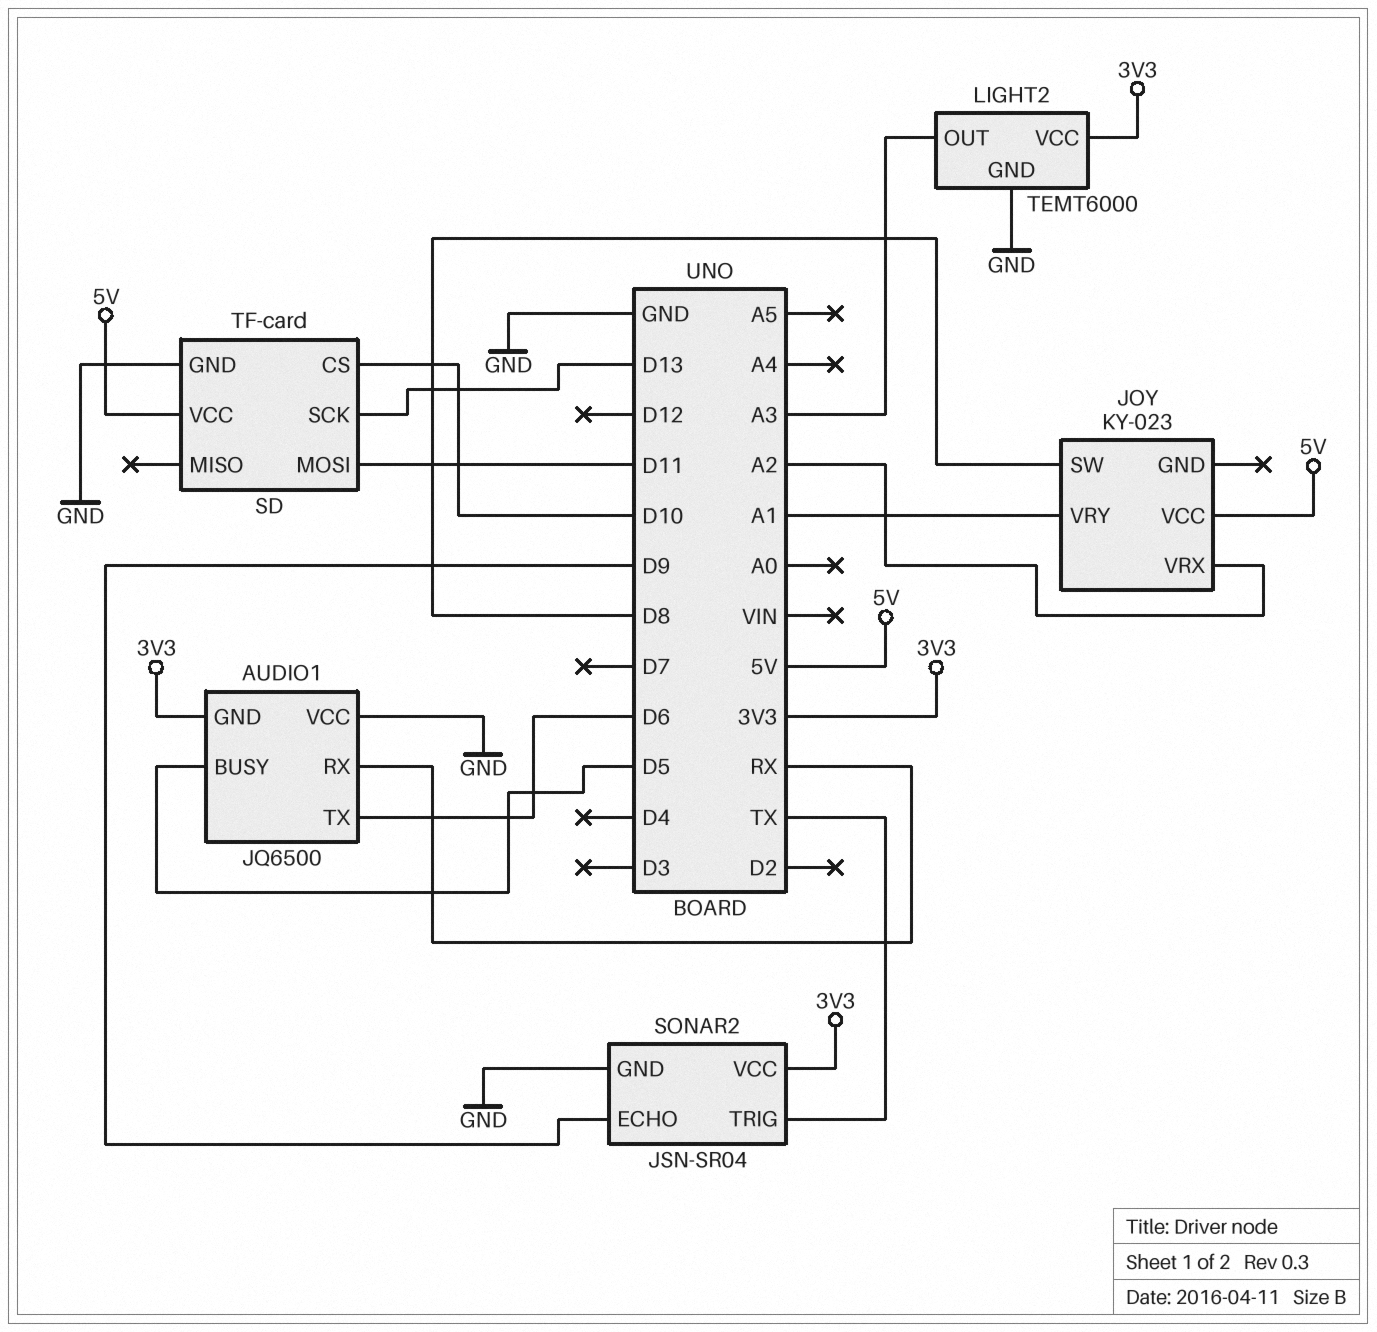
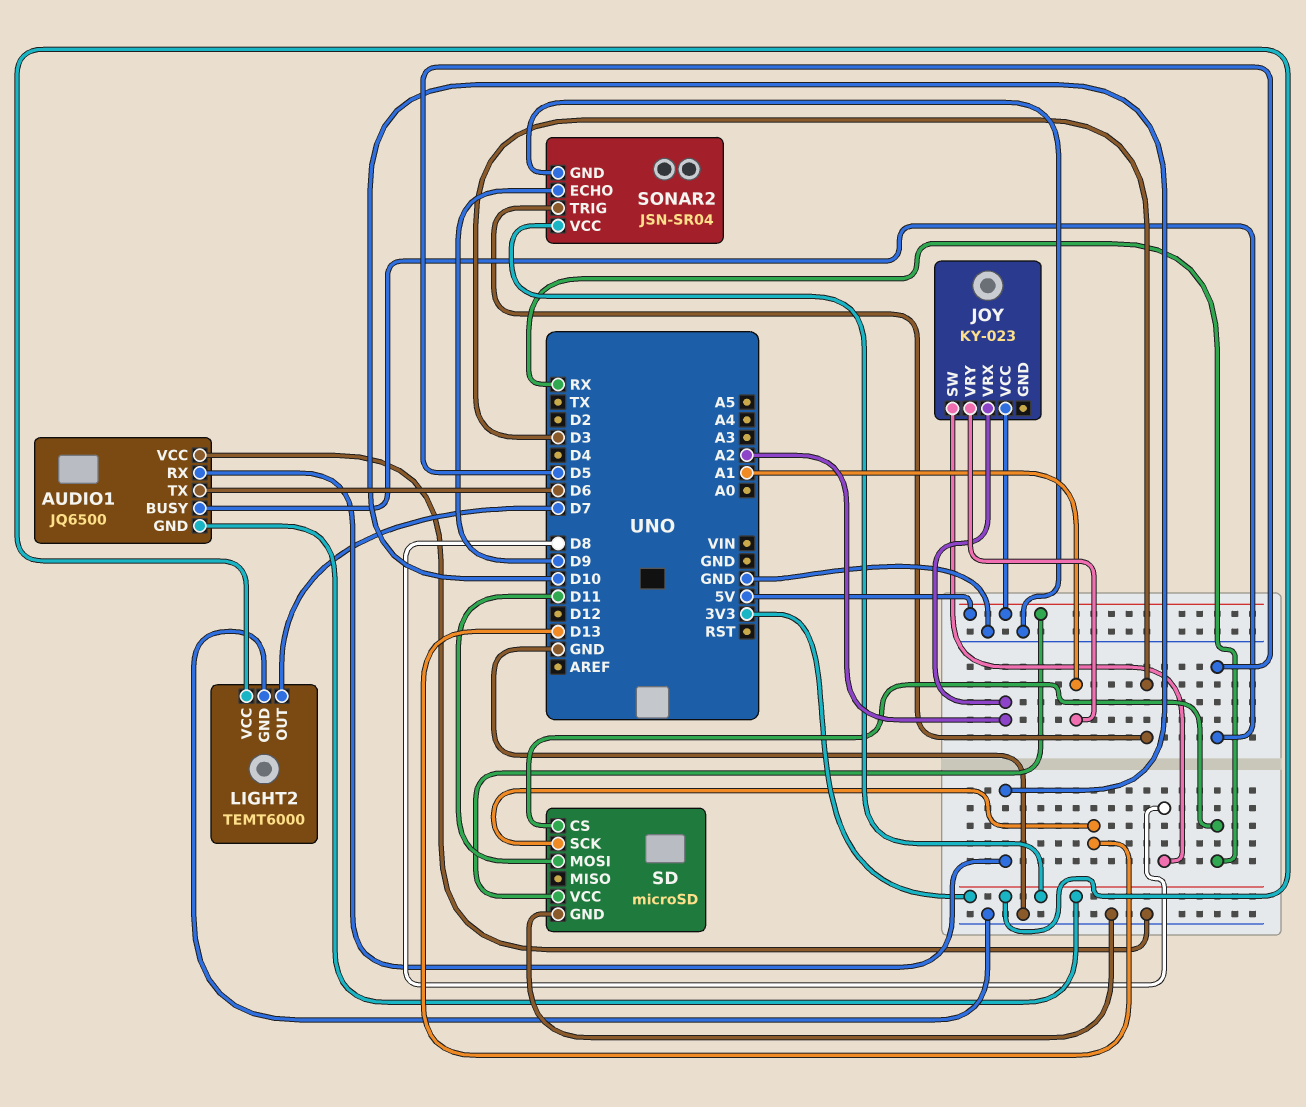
AUDIO1 pin RX: RX -> D10
LIGHT2 pin OUT: A3 -> D7
SD: TF-card -> microSD
SD pin CS: D10 -> RX
SONAR2 pin TRIG: TX -> D3

